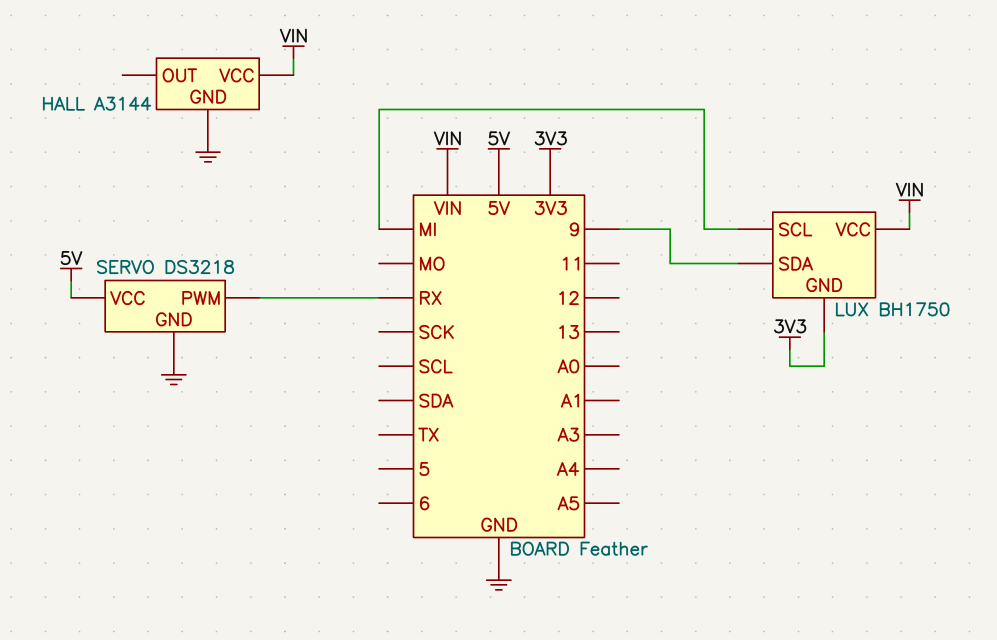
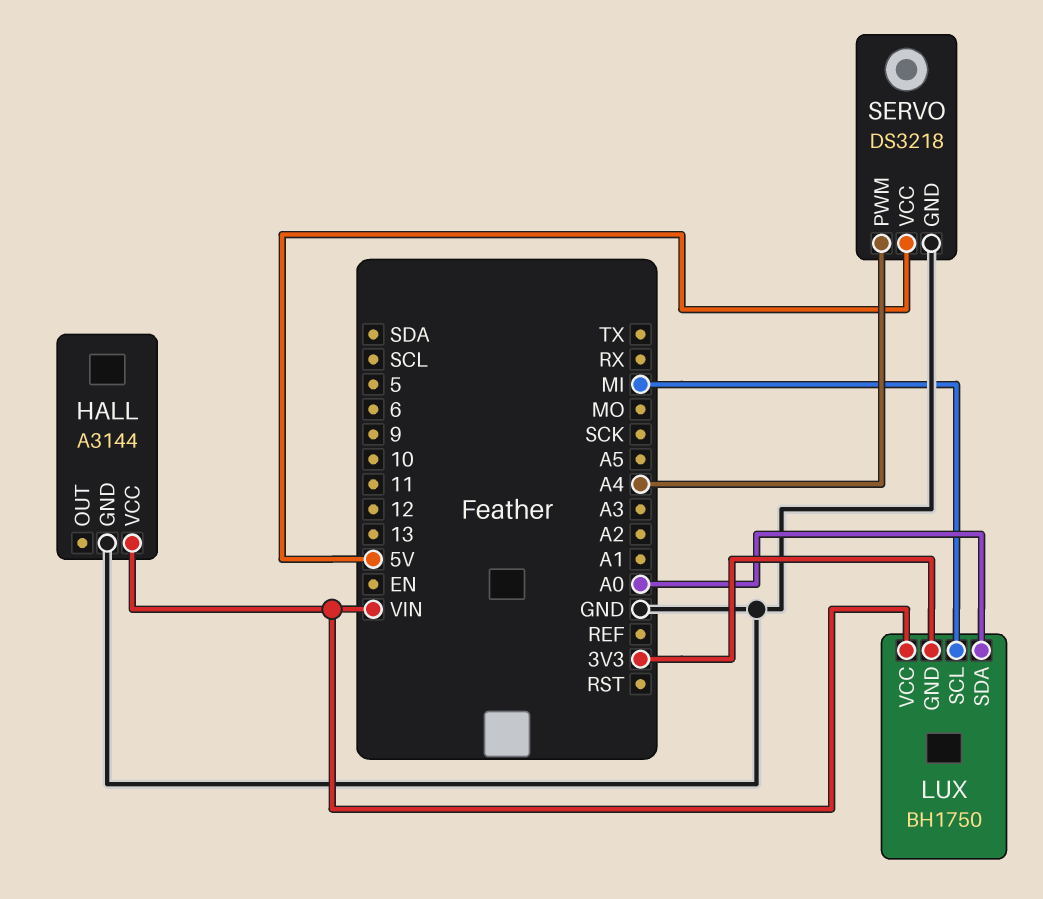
LUX pin SDA: 9 -> A0
SERVO pin PWM: RX -> A4

